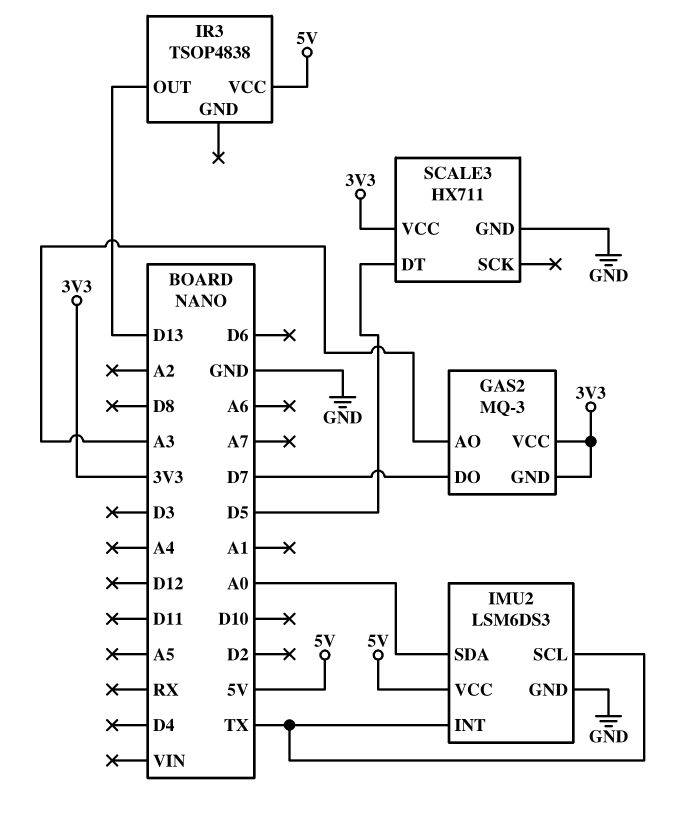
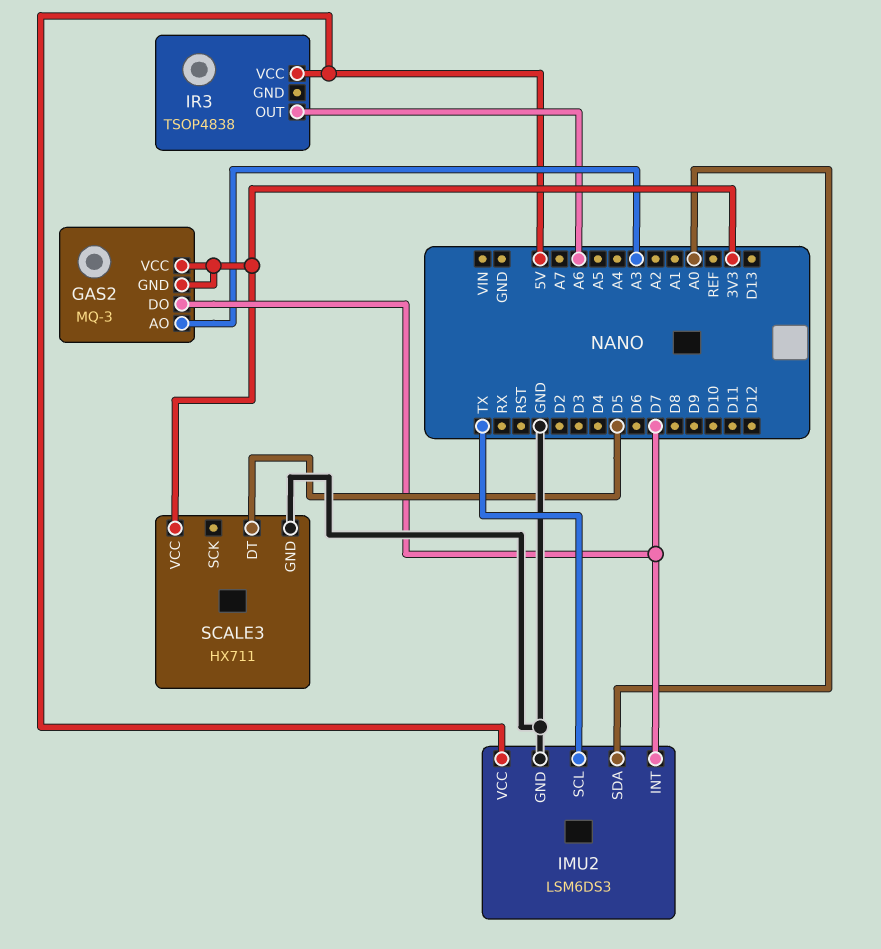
IMU2 pin INT: TX -> D7
IR3 pin OUT: D13 -> A6

